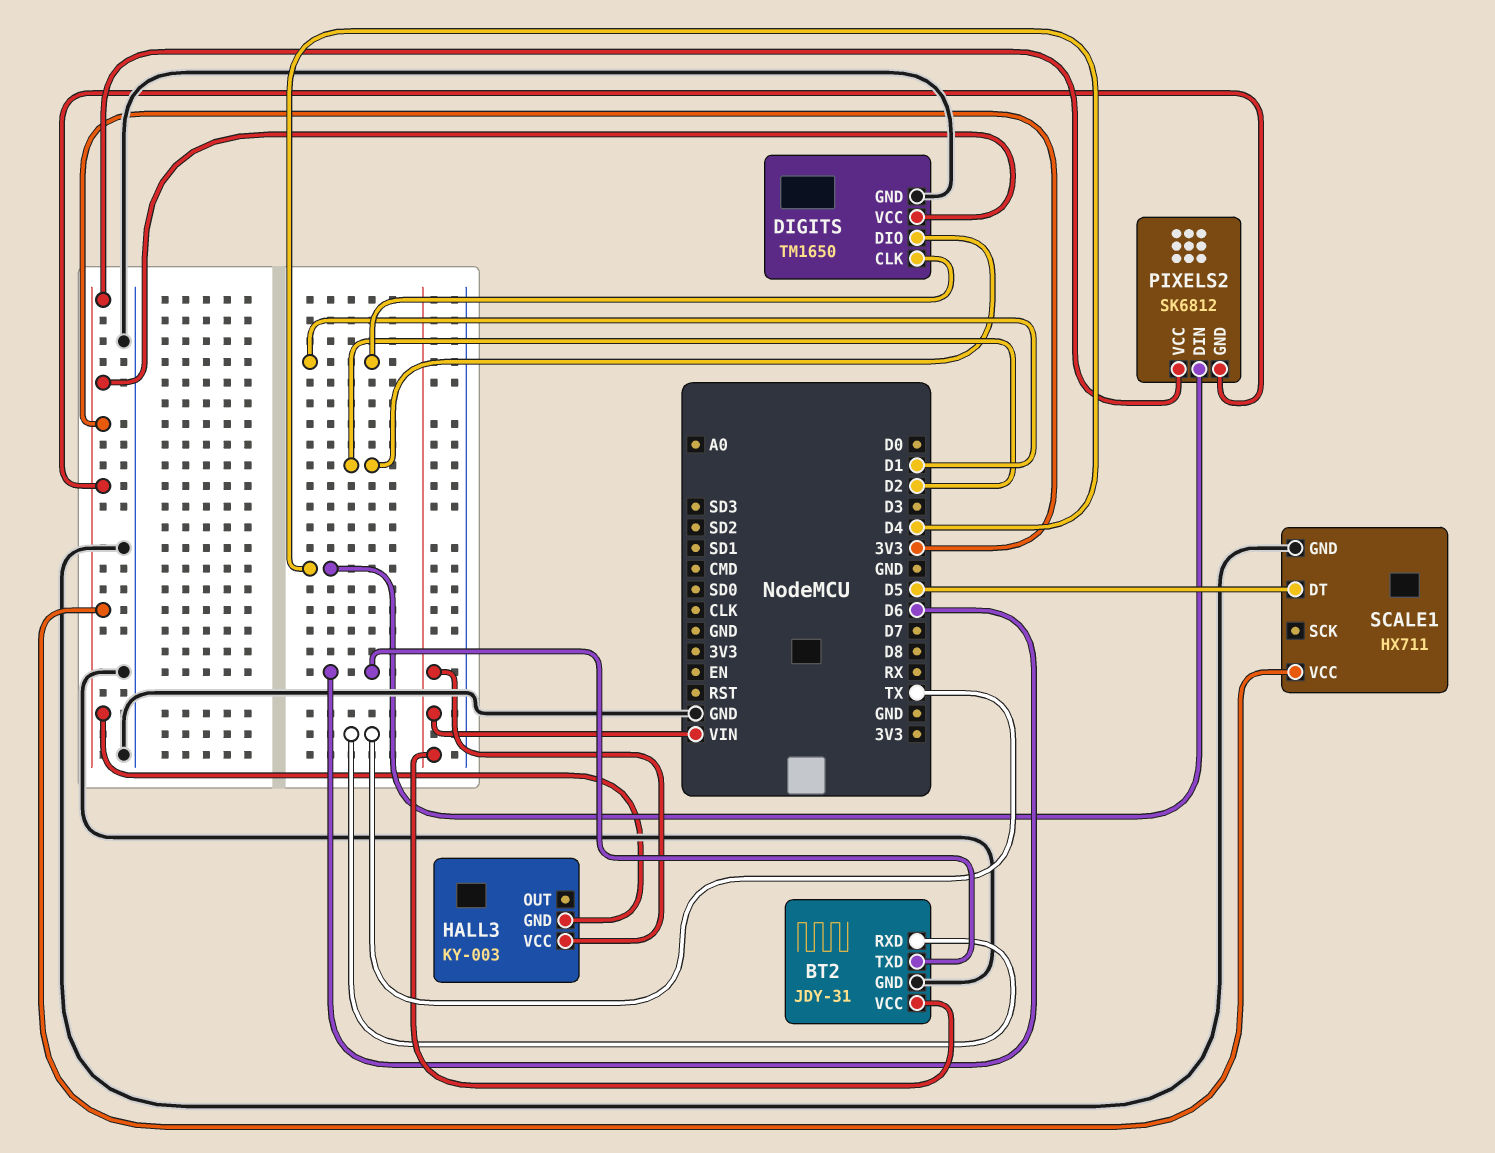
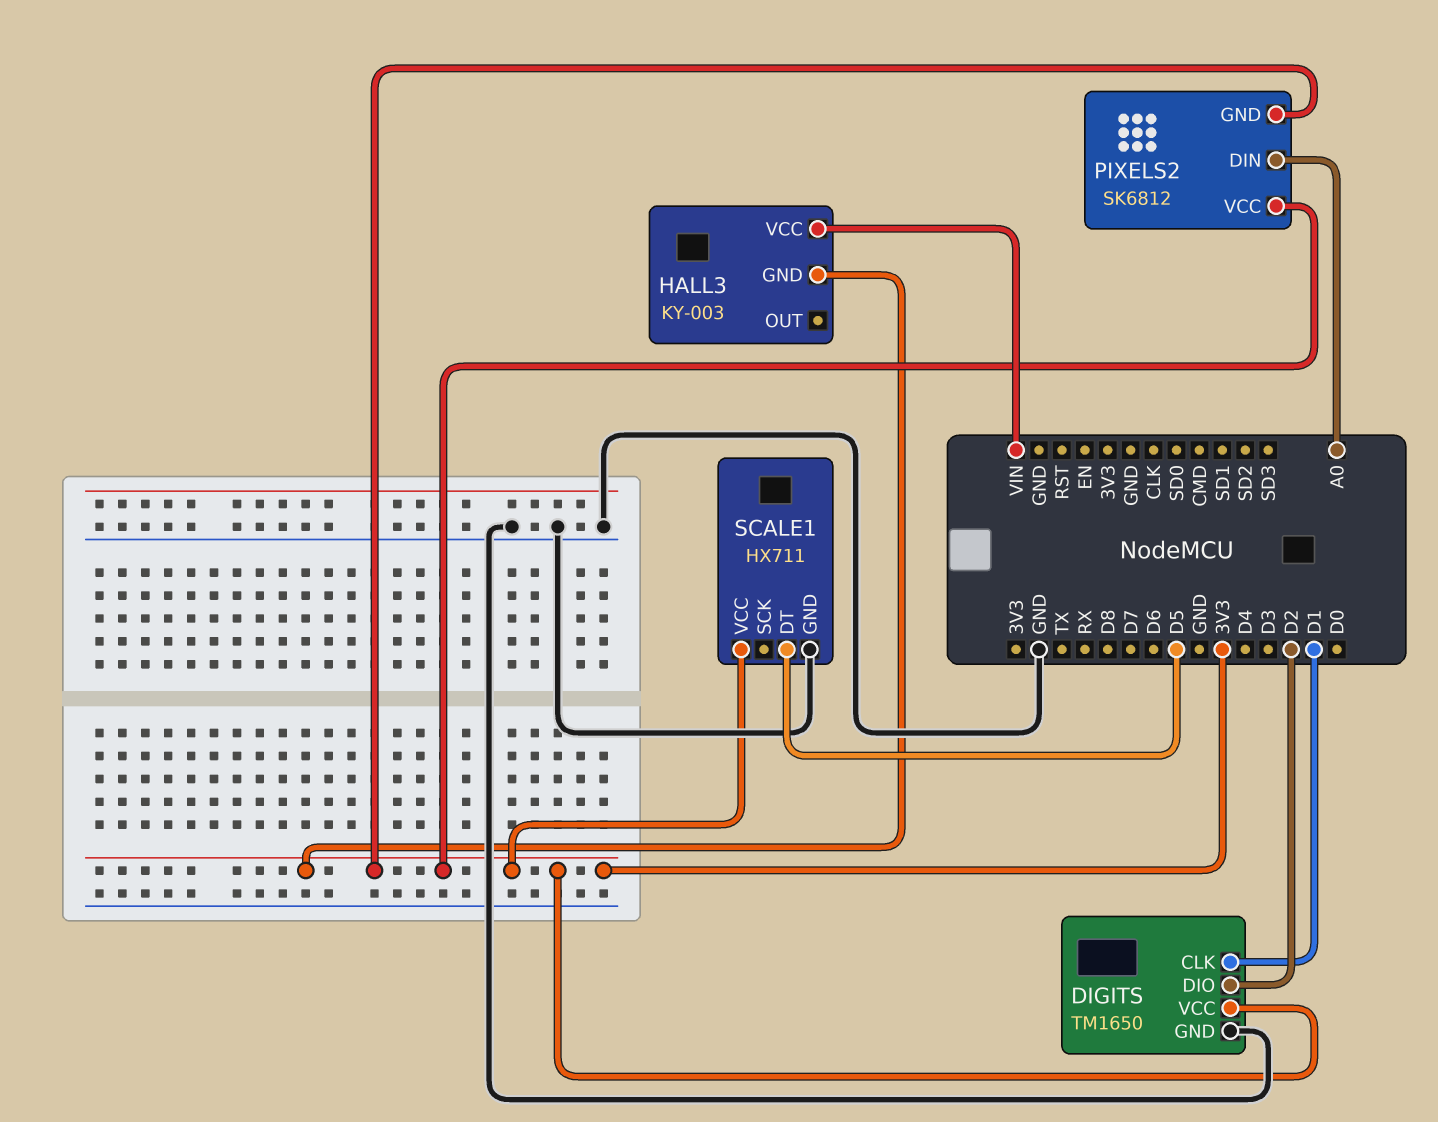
BT2: JDY-31 -> none
BT2 pin GND: GND -> none
BT2 pin RXD: TX -> none
BT2 pin TXD: D6 -> none
BT2 pin VCC: VIN -> none
PIXELS2 pin DIN: D4 -> A0

